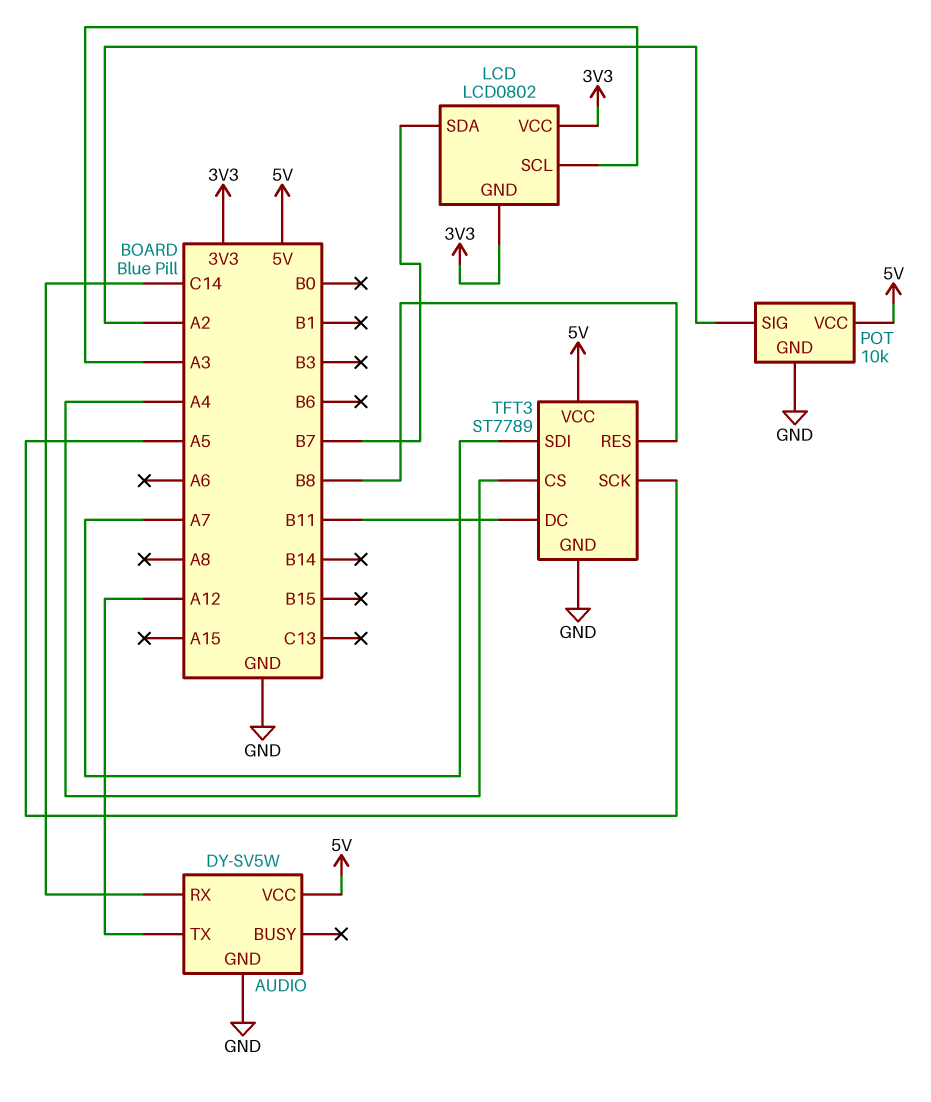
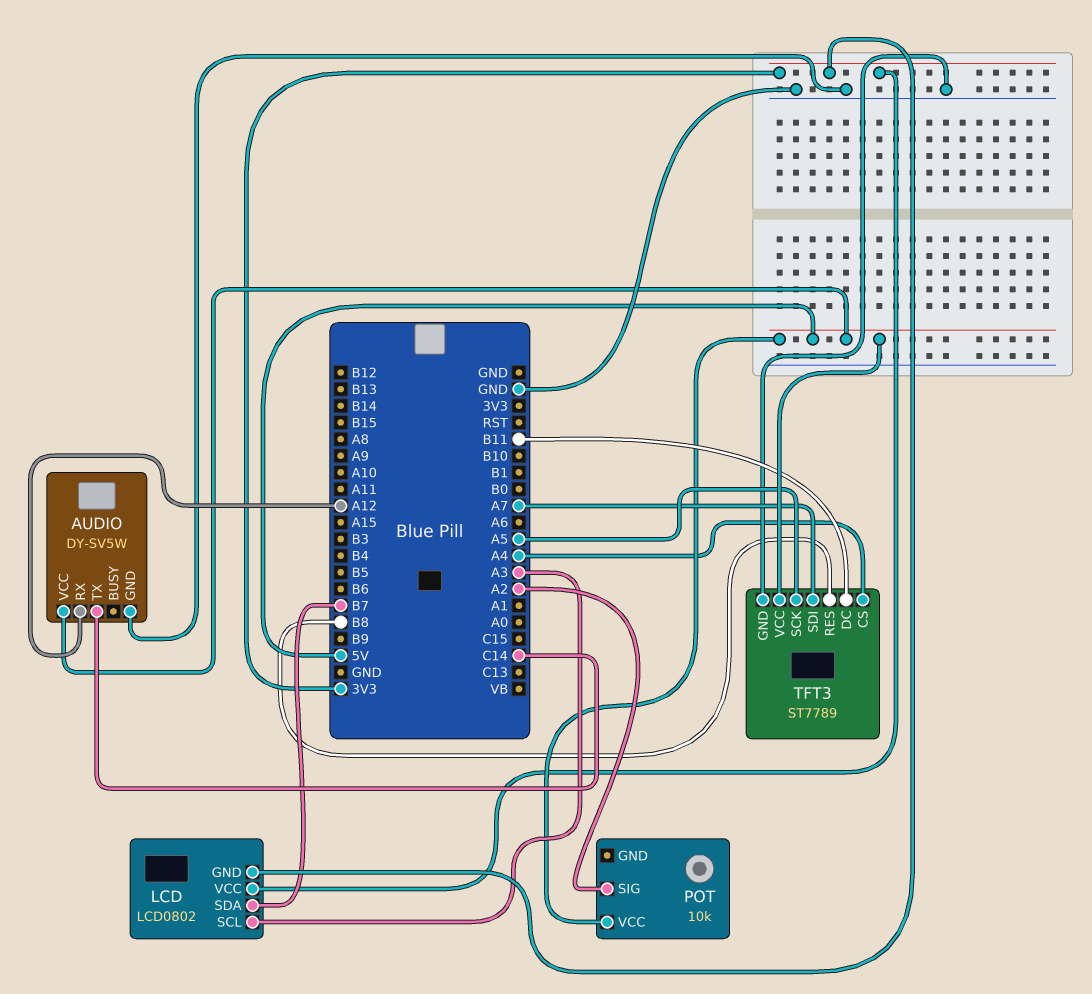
AUDIO pin RX: C14 -> A12
AUDIO pin TX: A12 -> C14
POT pin GND: GND -> none

